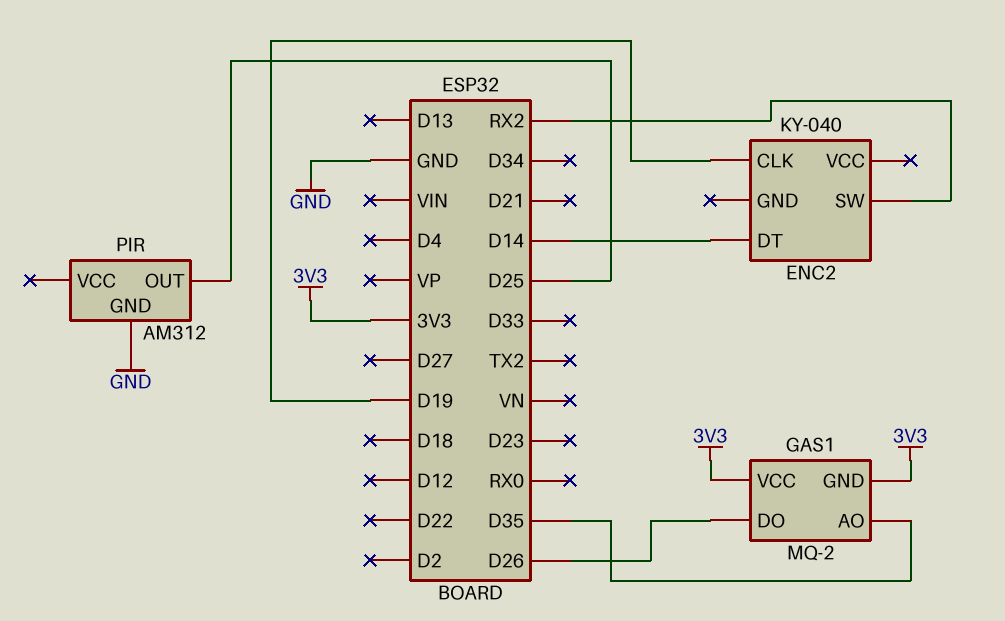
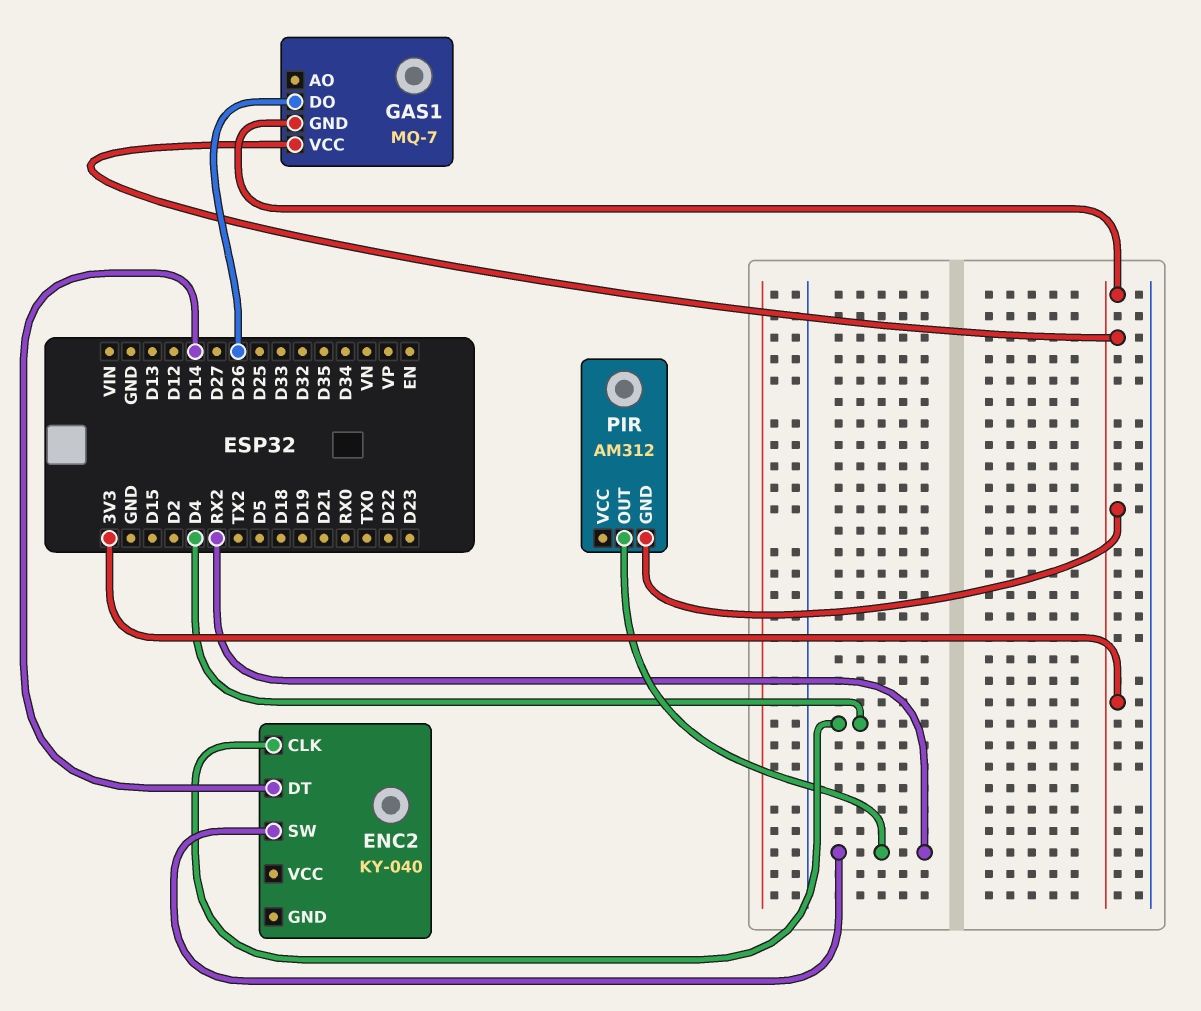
ENC2 pin CLK: D19 -> D4
GAS1: MQ-2 -> MQ-7
GAS1 pin AO: D35 -> none
PIR pin GND: GND -> 3V3
PIR pin OUT: D25 -> RX2

